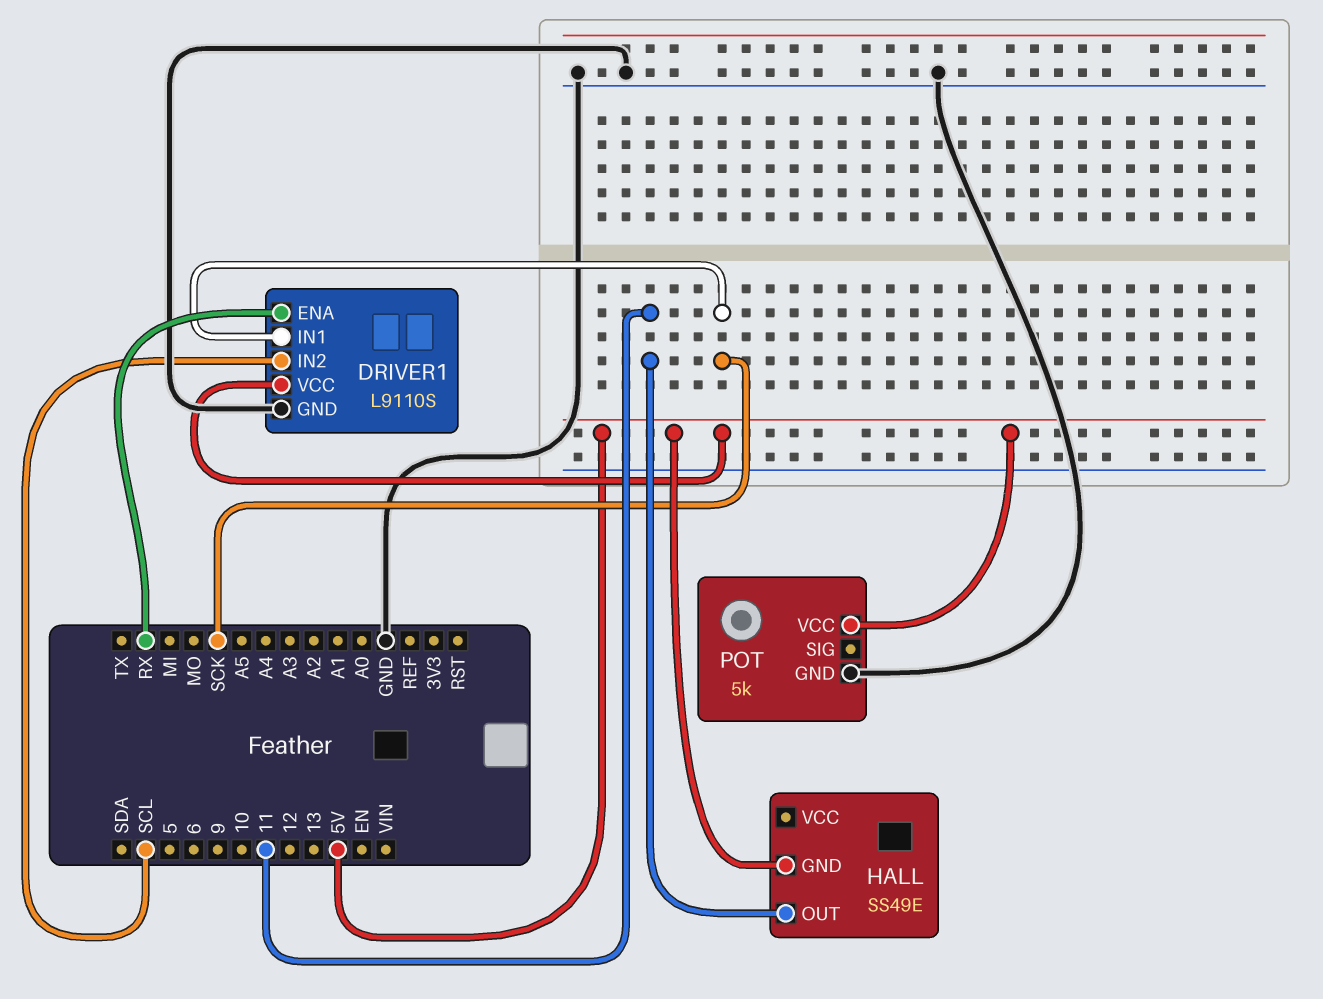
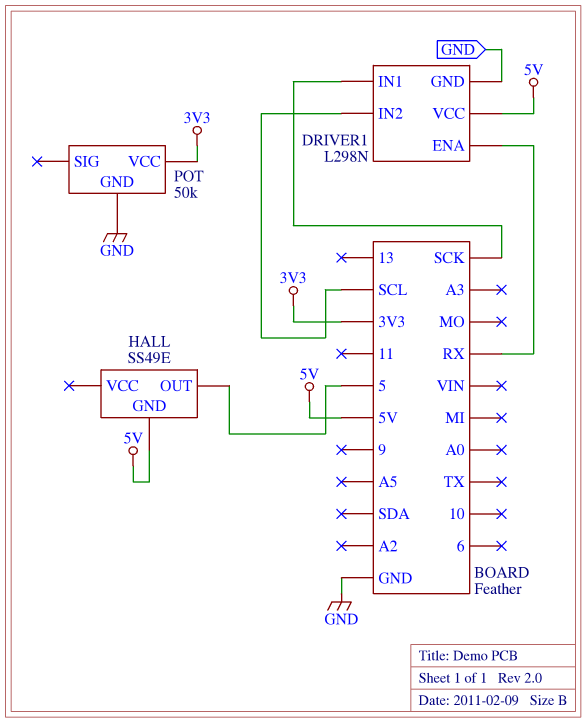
DRIVER1: L9110S -> L298N
HALL pin OUT: 11 -> 5
POT: 5k -> 50k
POT pin VCC: 5V -> 3V3

